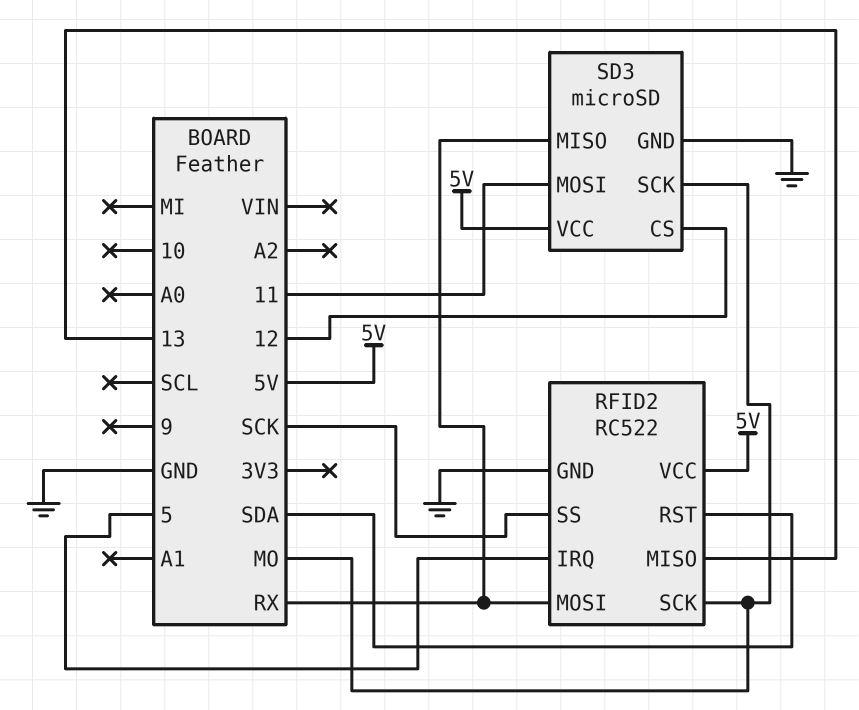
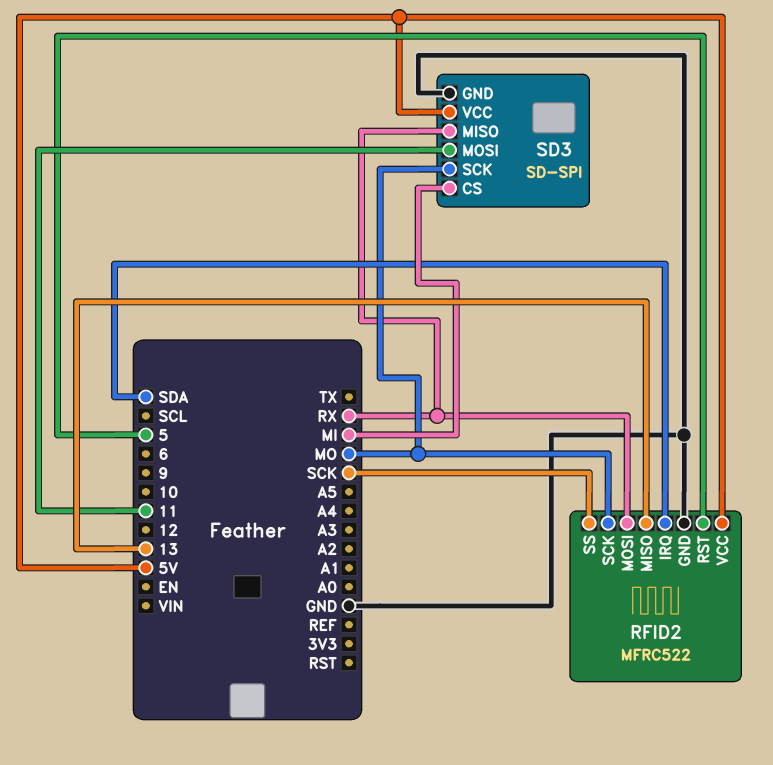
RFID2: RC522 -> MFRC522
RFID2 pin IRQ: 5 -> SDA
RFID2 pin RST: SDA -> 5
SD3: microSD -> SD-SPI
SD3 pin CS: 12 -> MI

